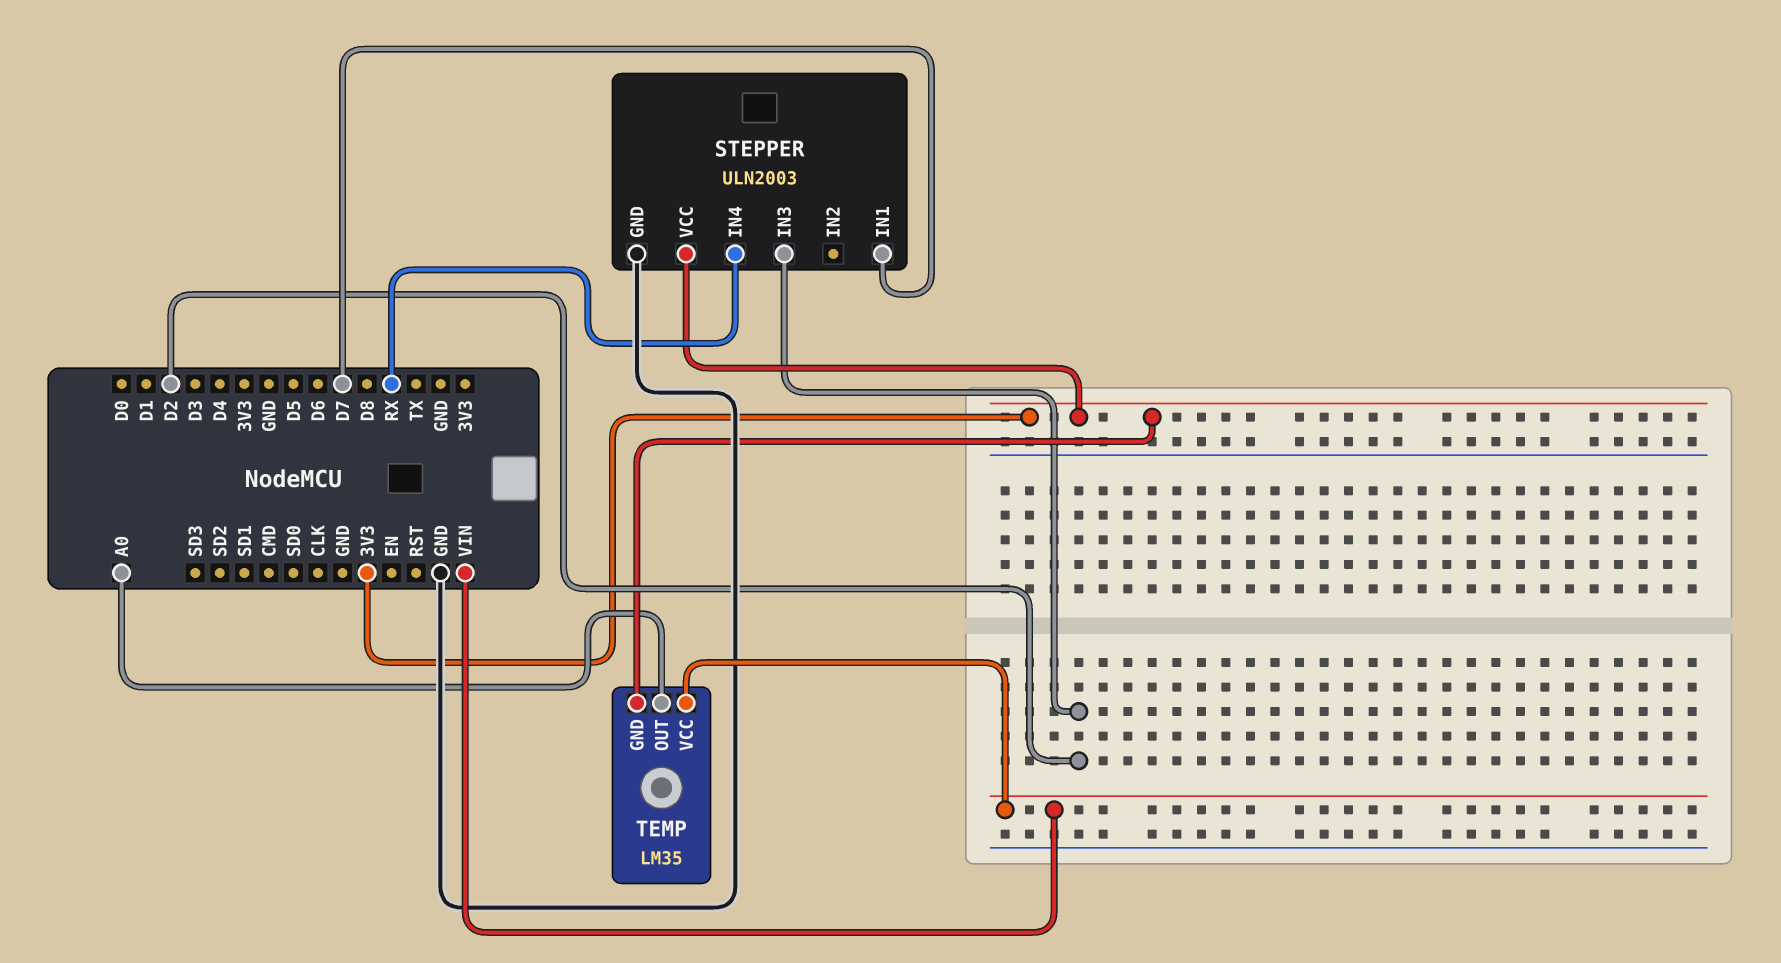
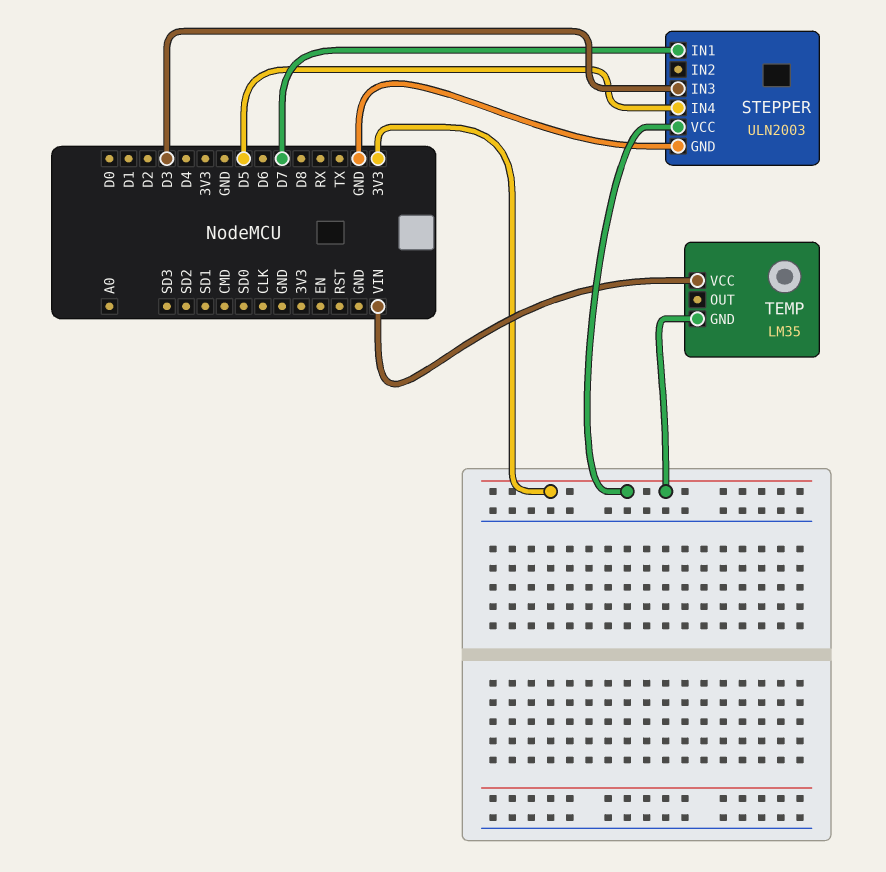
STEPPER pin IN3: D2 -> D3
STEPPER pin IN4: RX -> D5
TEMP pin OUT: A0 -> none

